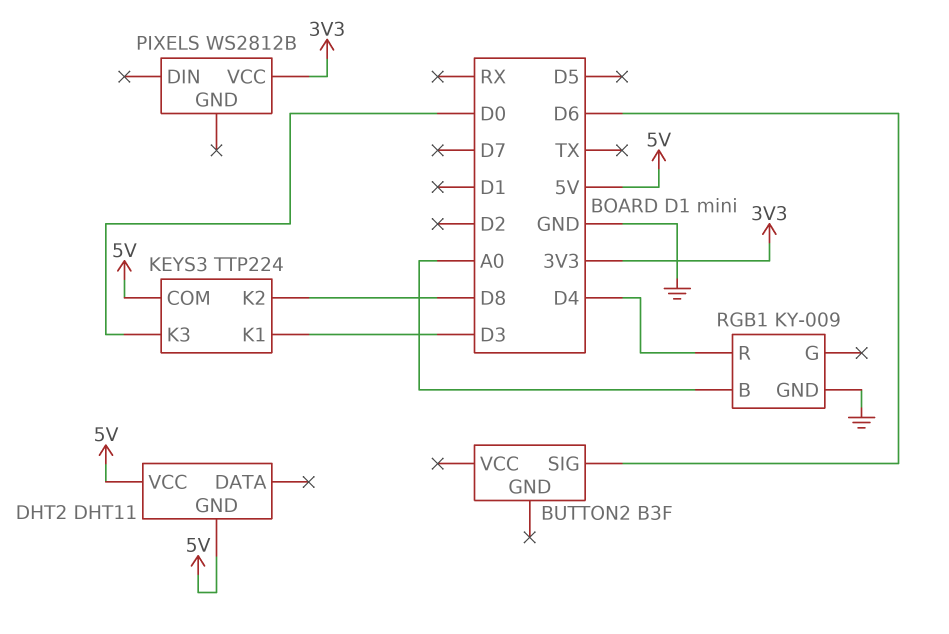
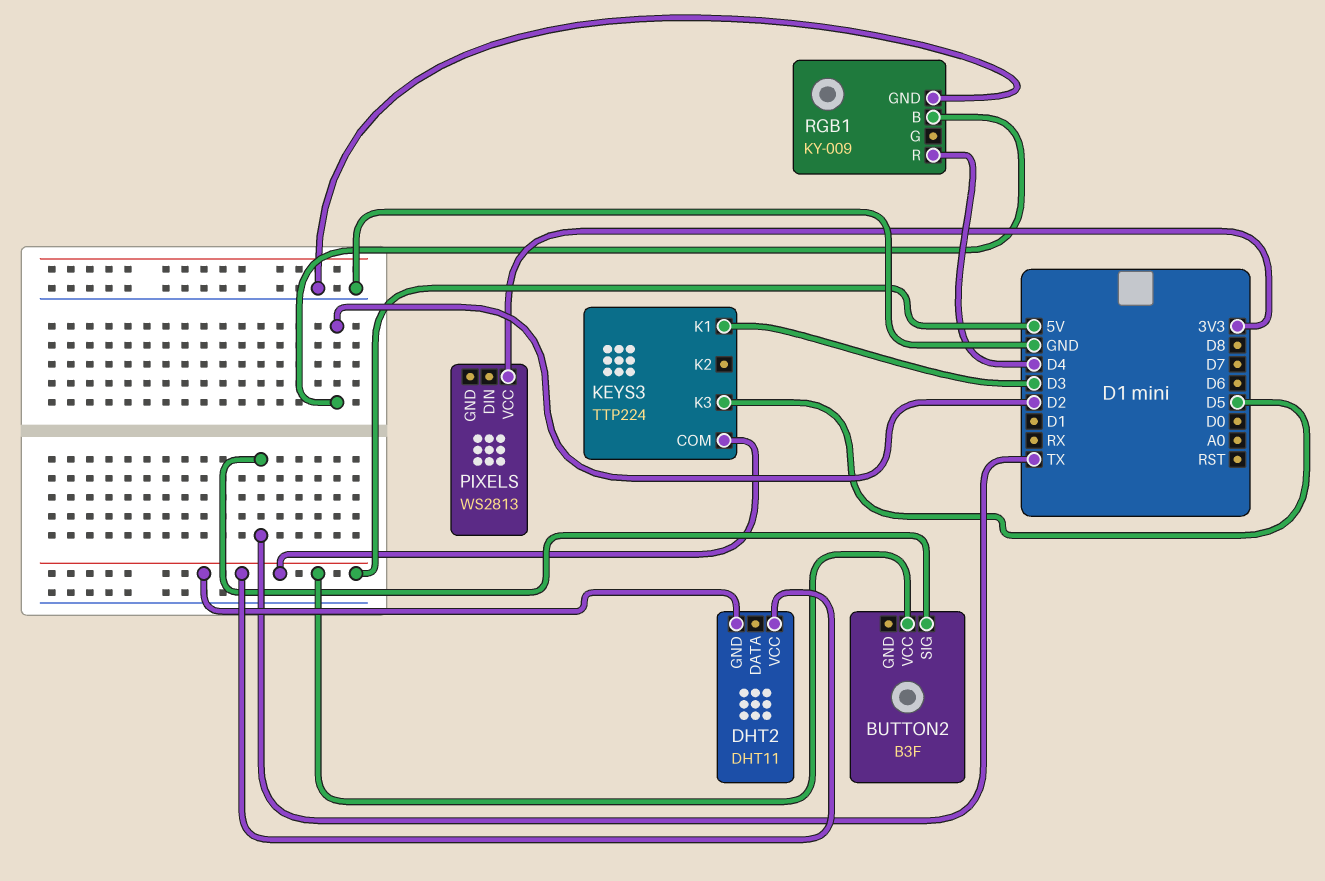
BUTTON2 pin SIG: D6 -> TX
BUTTON2 pin VCC: none -> 5V
KEYS3 pin K2: D8 -> none
KEYS3 pin K3: D0 -> D5
PIXELS: WS2812B -> WS2813
RGB1 pin B: A0 -> D2

